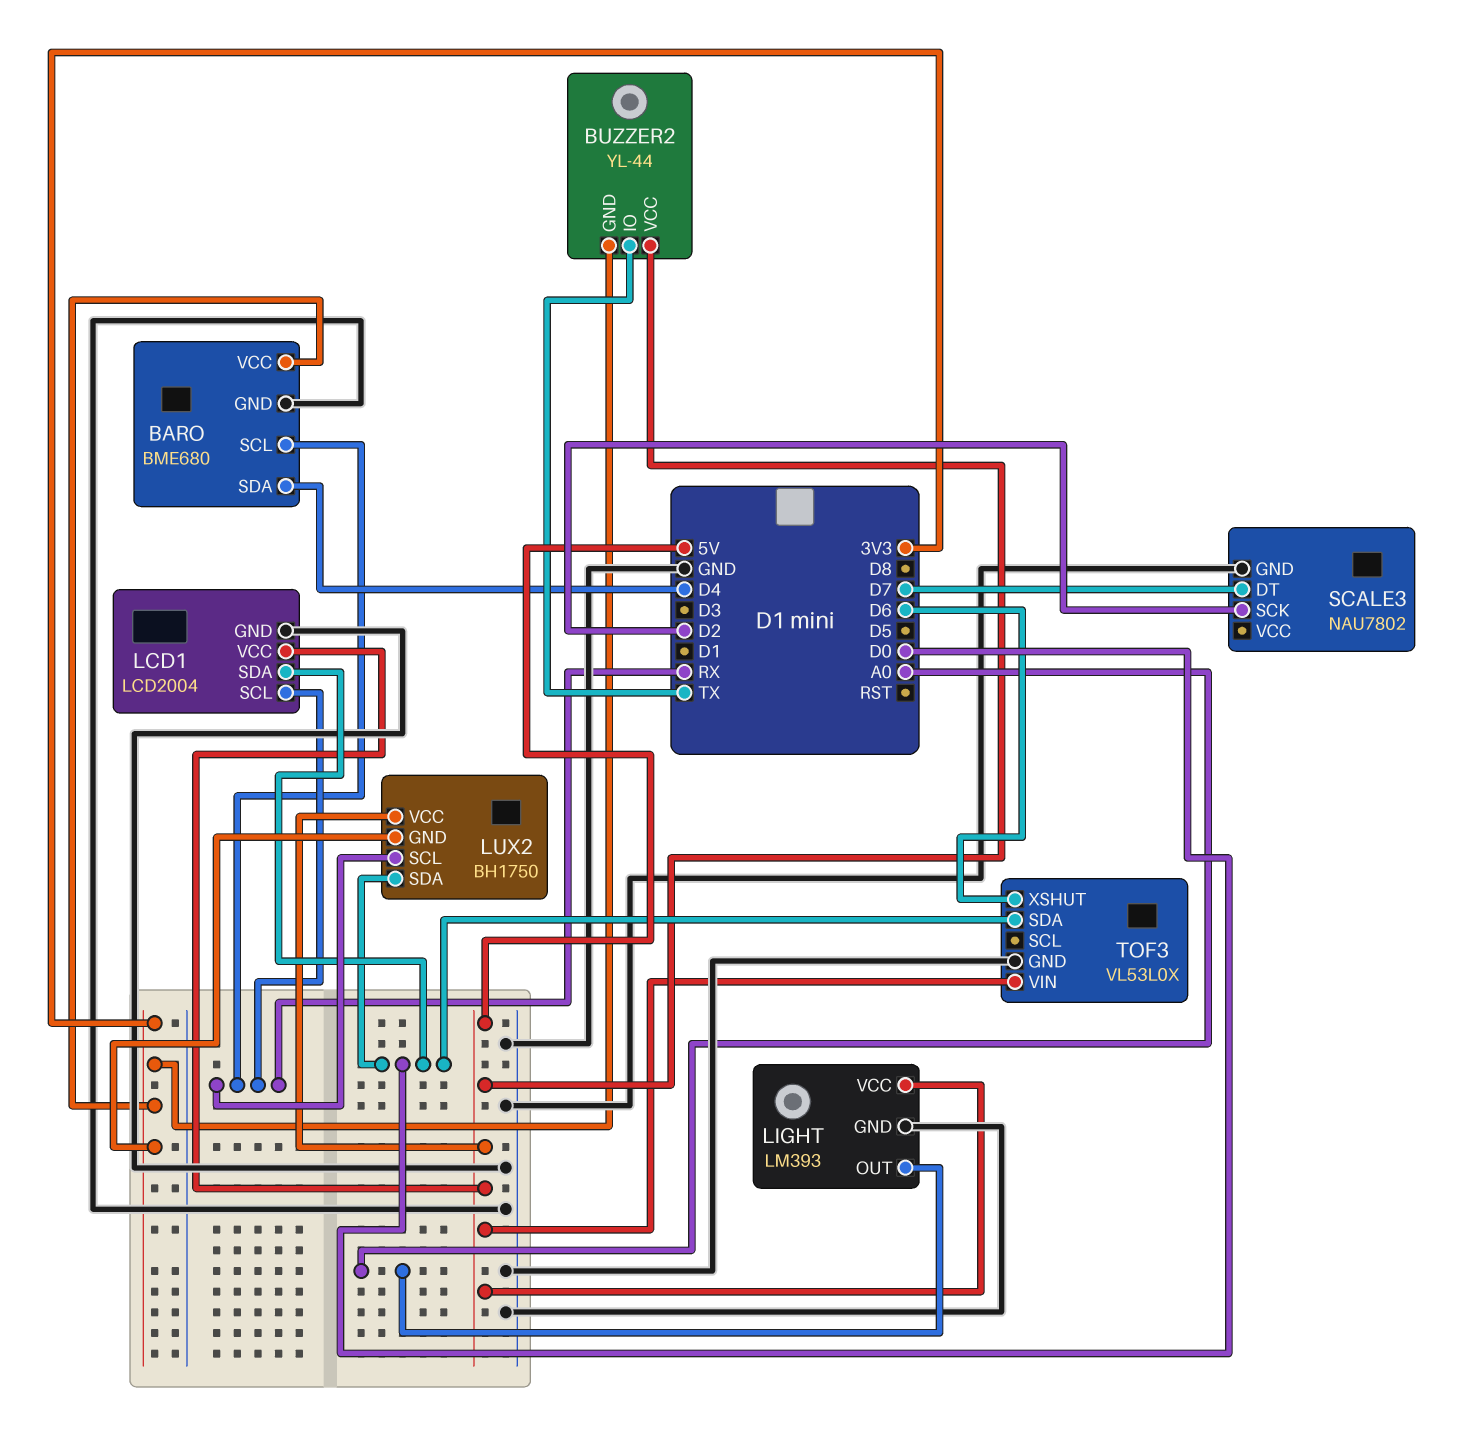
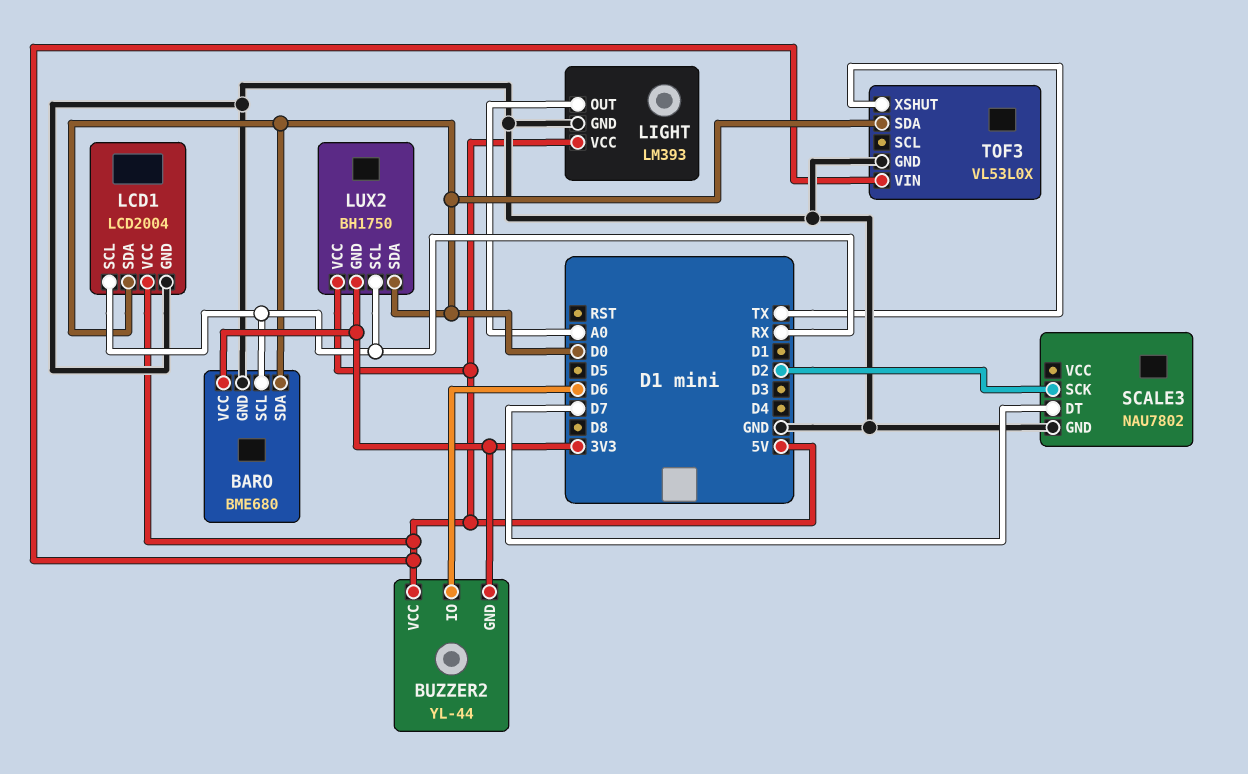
BARO pin SDA: D4 -> D0
BUZZER2 pin IO: TX -> D6
TOF3 pin XSHUT: D6 -> TX

